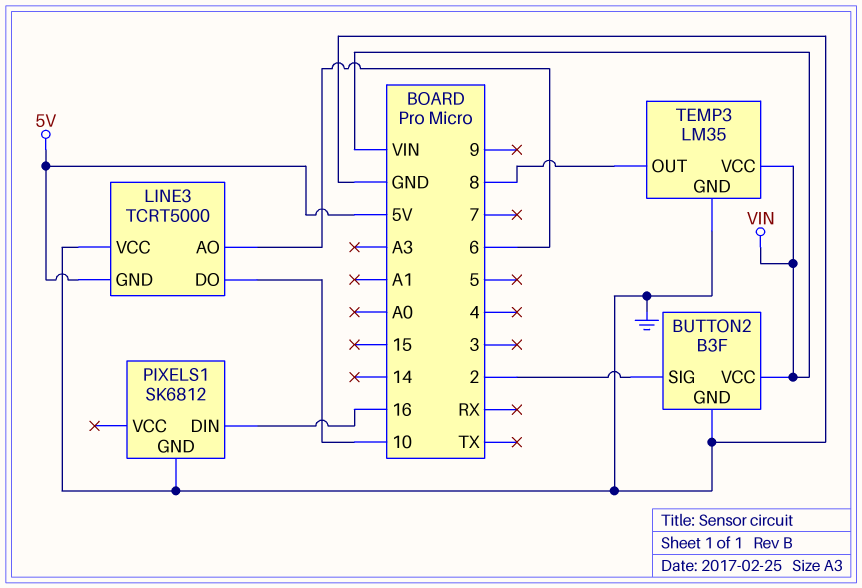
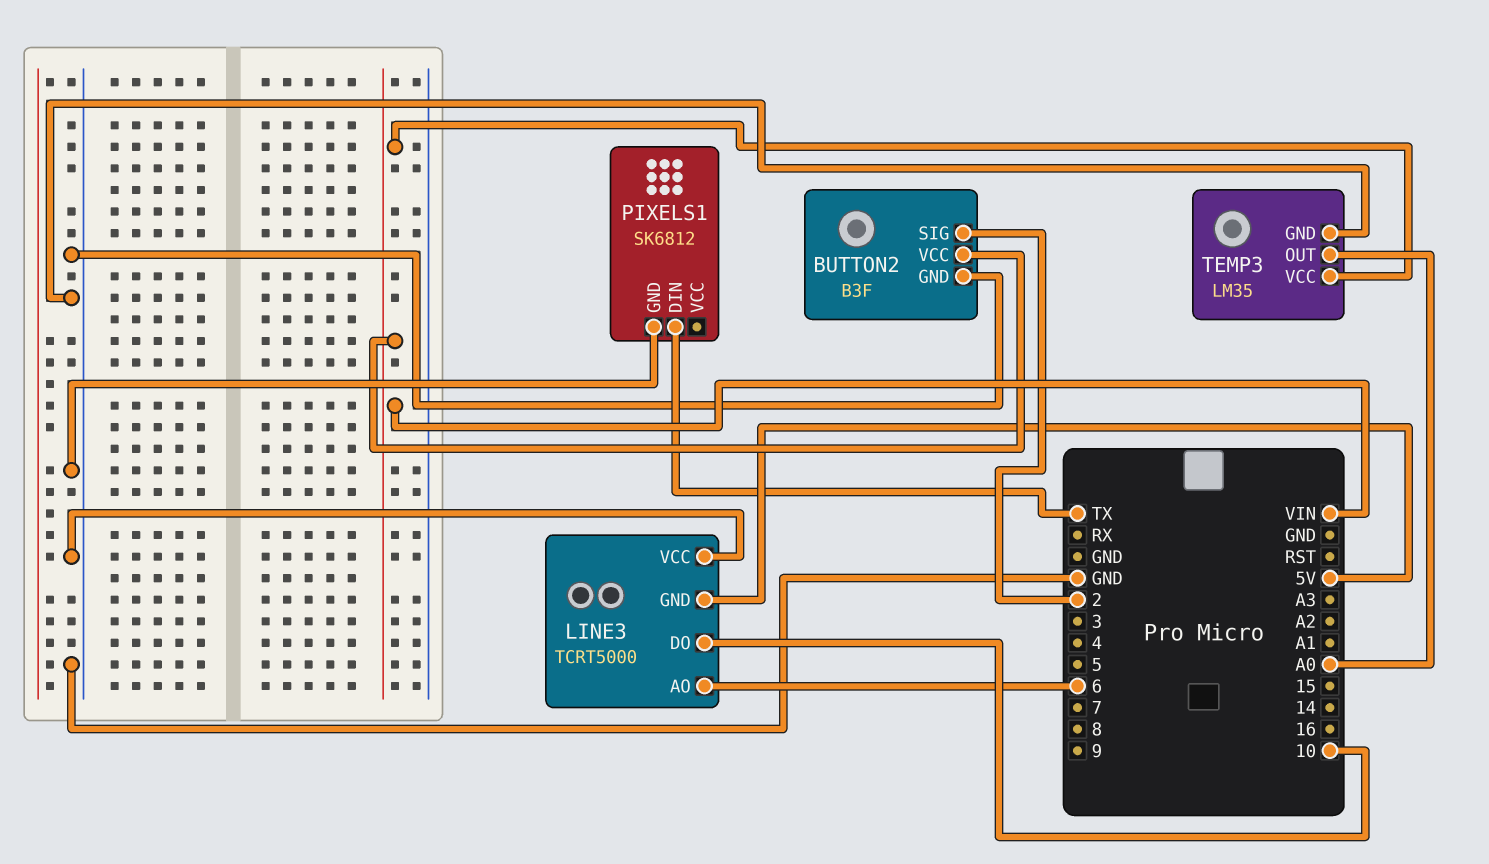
PIXELS1 pin DIN: 16 -> TX
TEMP3 pin OUT: 8 -> A0

